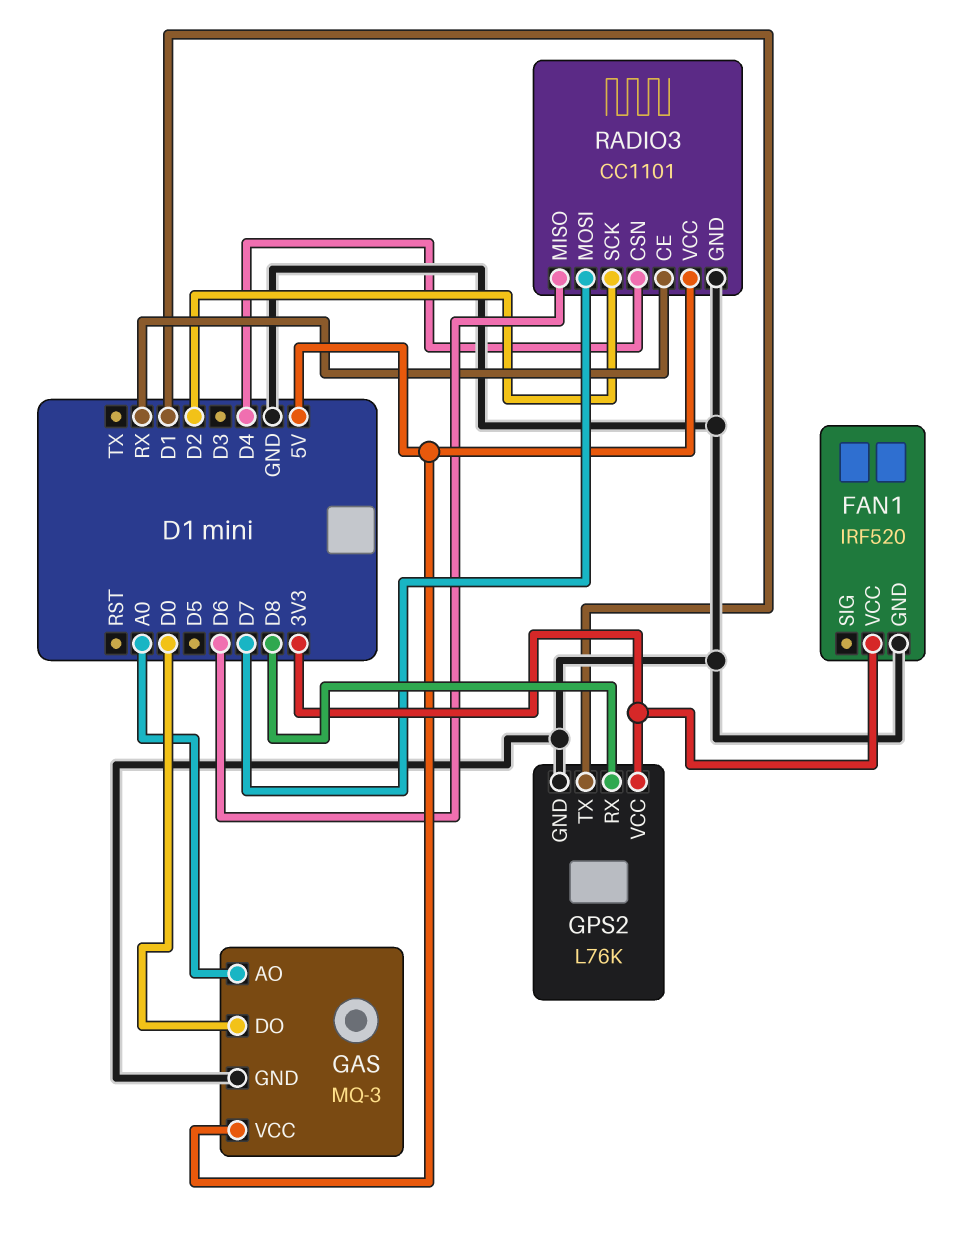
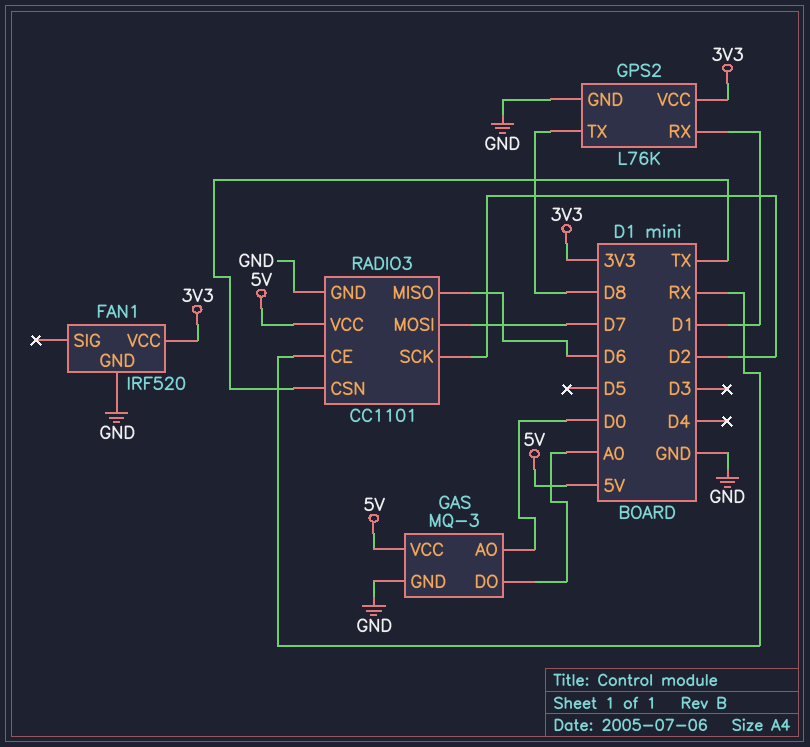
GAS pin AO: A0 -> D0
GAS pin DO: D0 -> A0
GPS2 pin RX: D8 -> D1
GPS2 pin TX: D1 -> D8
RADIO3 pin CSN: D4 -> TX

